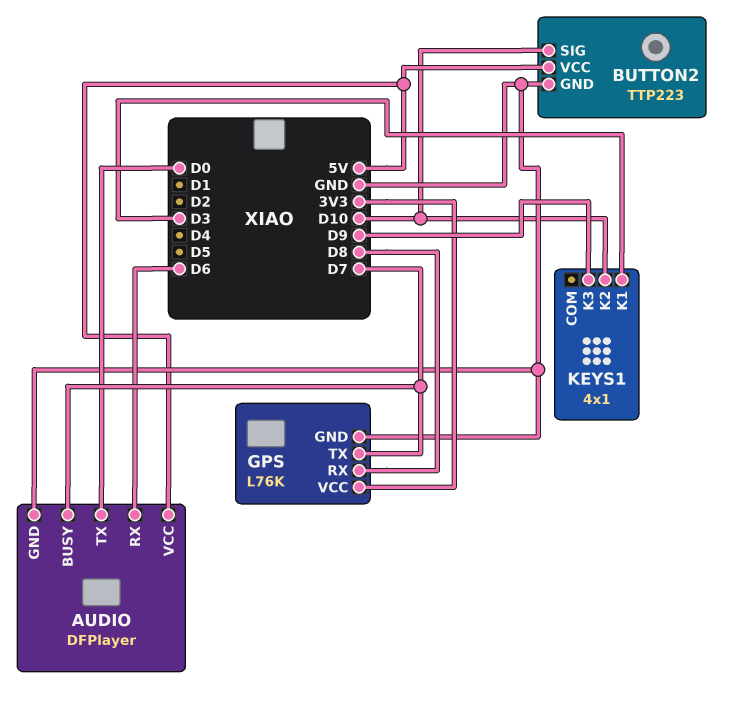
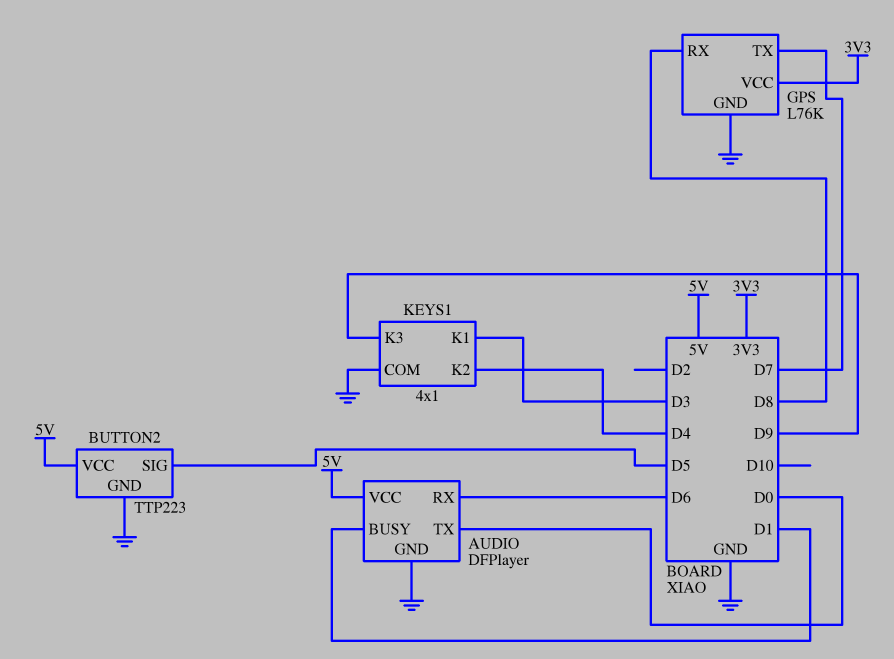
AUDIO pin BUSY: D7 -> D1
BUTTON2 pin SIG: D10 -> D5
KEYS1 pin COM: none -> GND
KEYS1 pin K2: D10 -> D4

